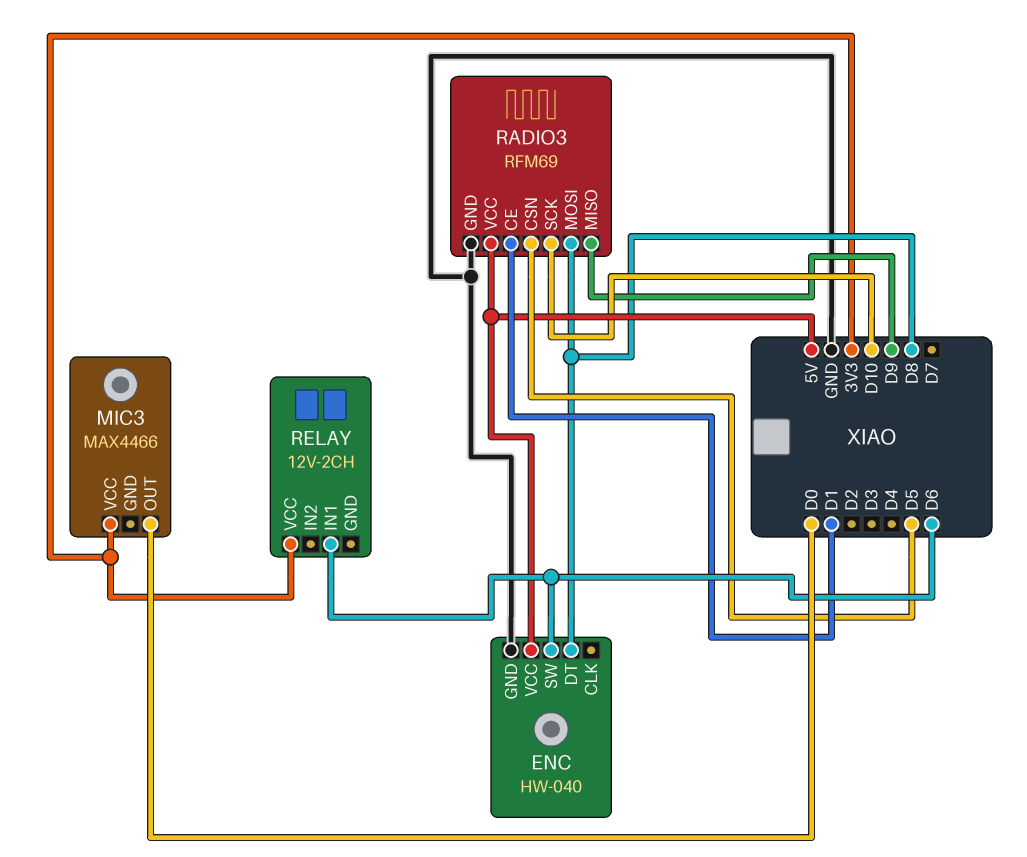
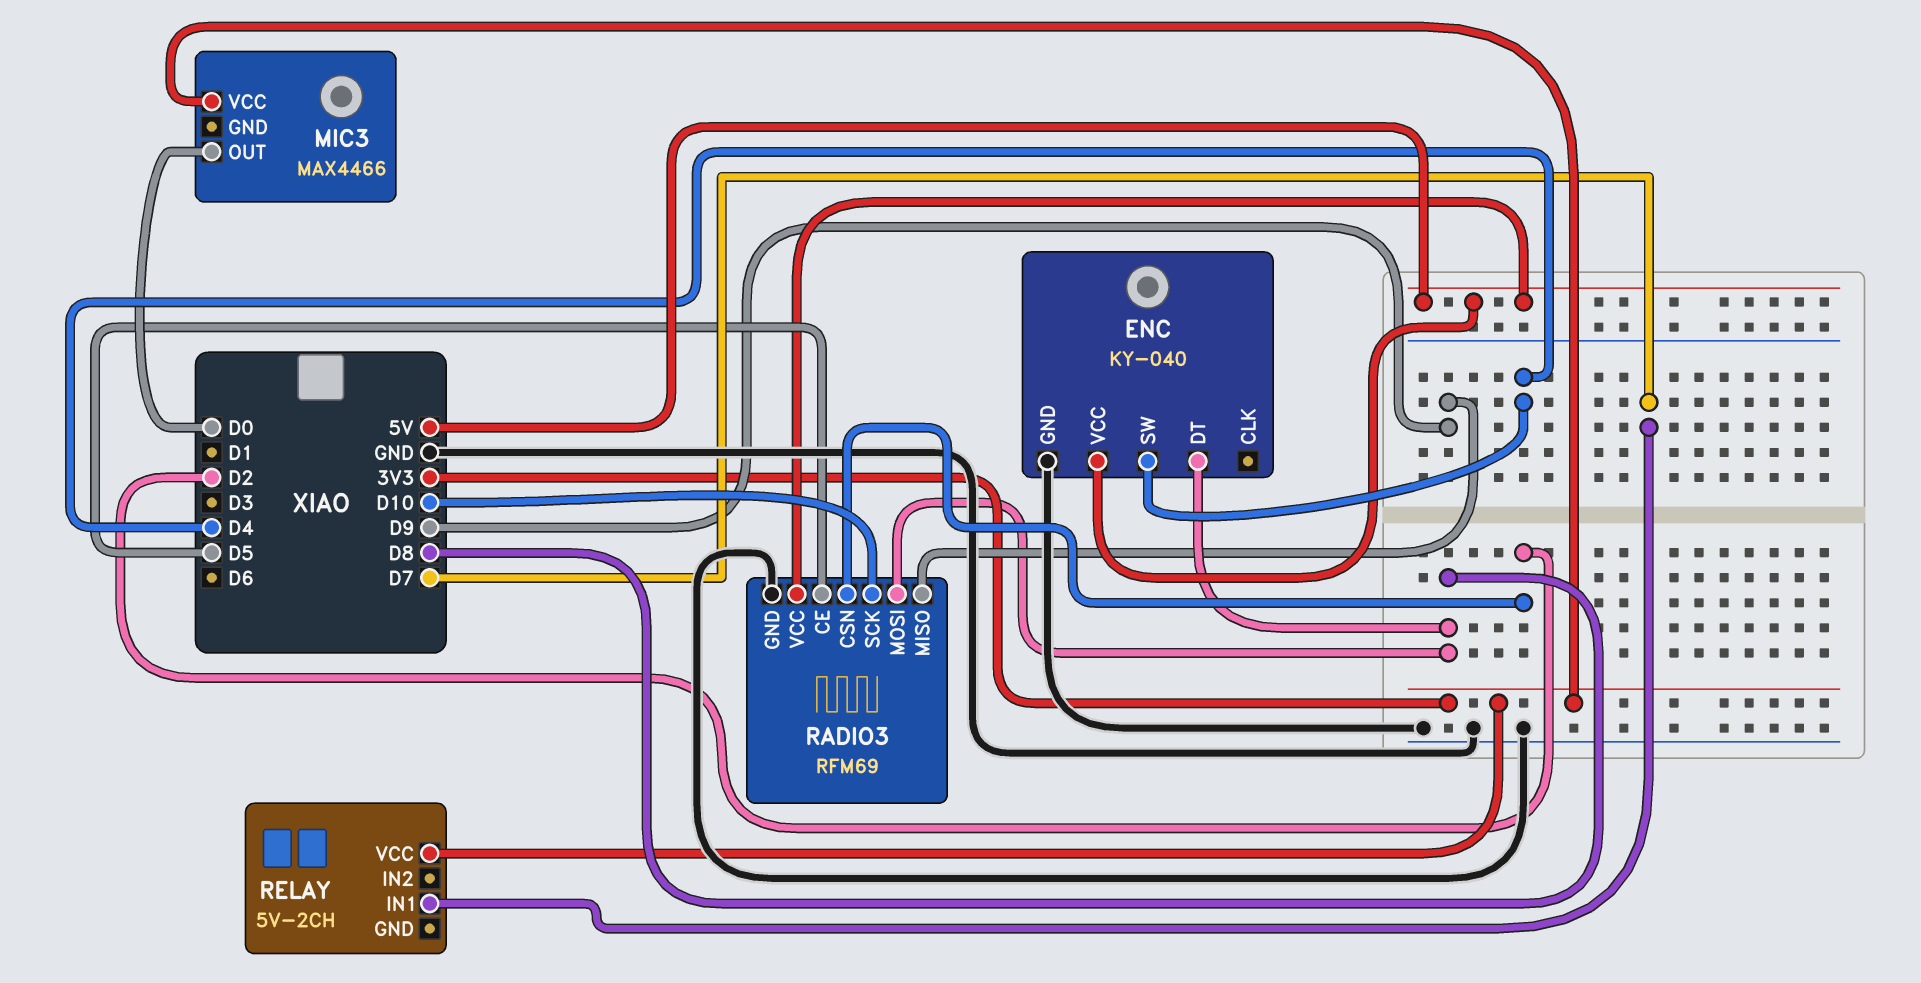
ENC: HW-040 -> KY-040
ENC pin SW: D6 -> D4
RADIO3 pin CE: D1 -> D5
RADIO3 pin CSN: D5 -> D2
RELAY: 12V-2CH -> 5V-2CH
RELAY pin IN1: D6 -> D7

